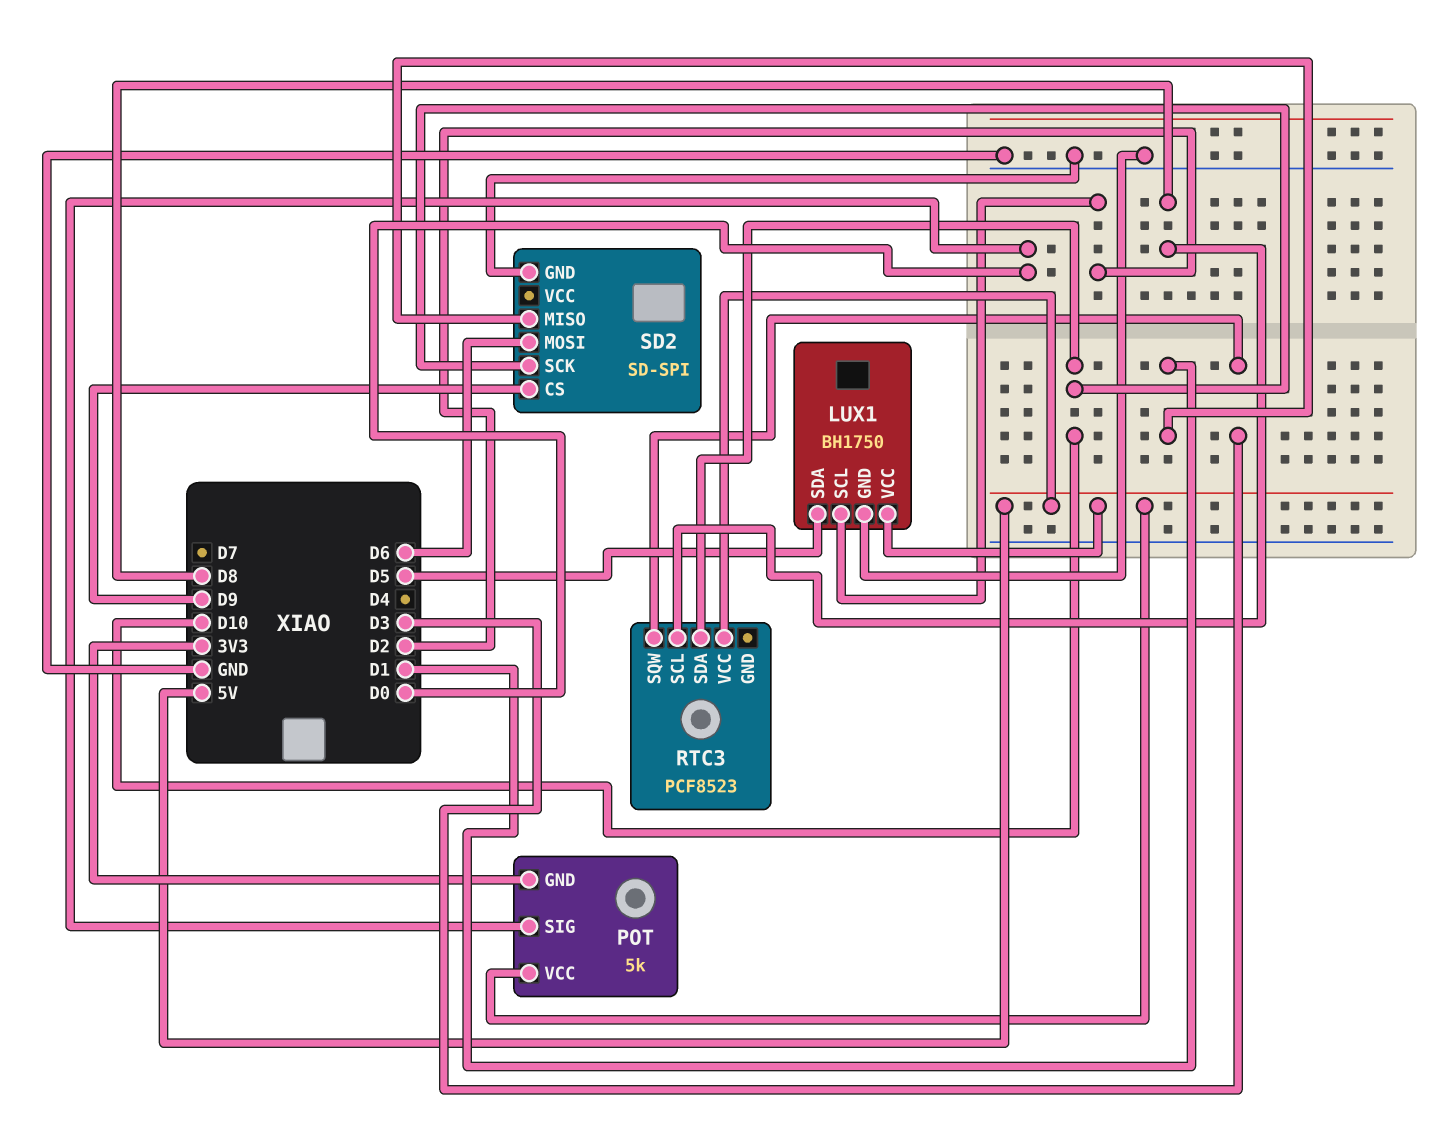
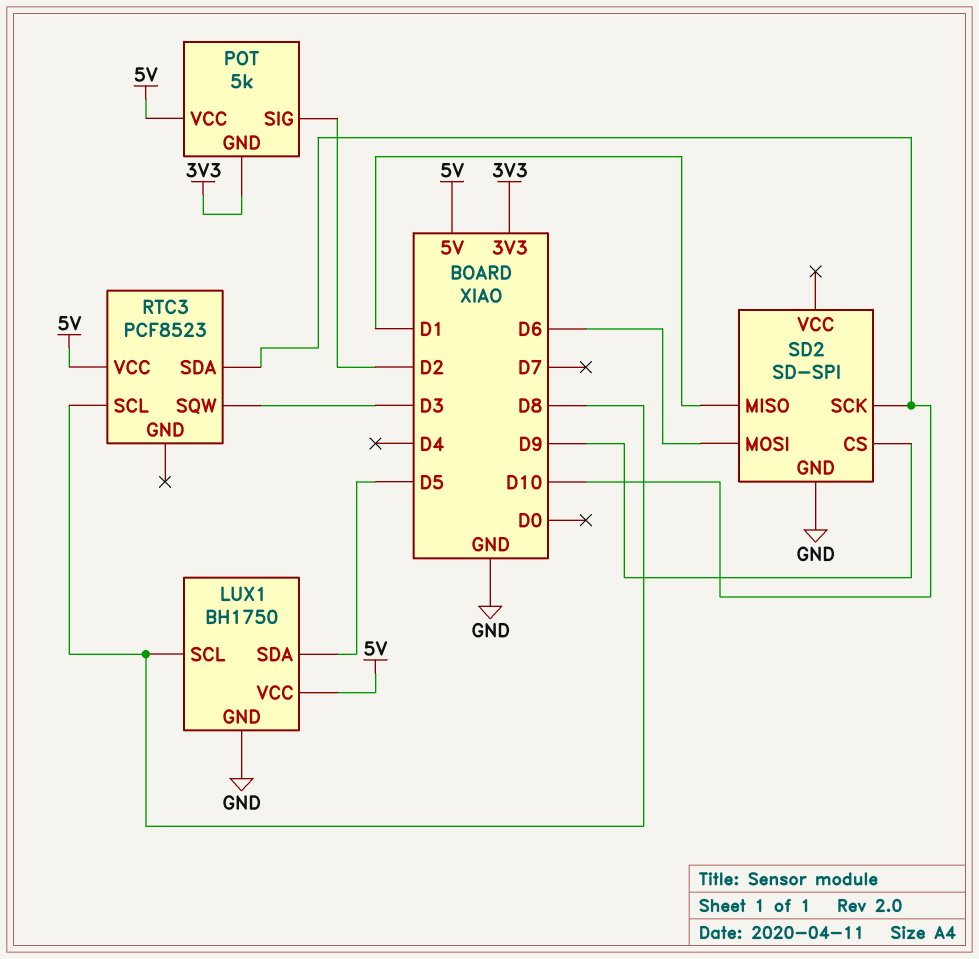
LUX1 pin SCL: D2 -> D8
POT pin SIG: D0 -> D2

